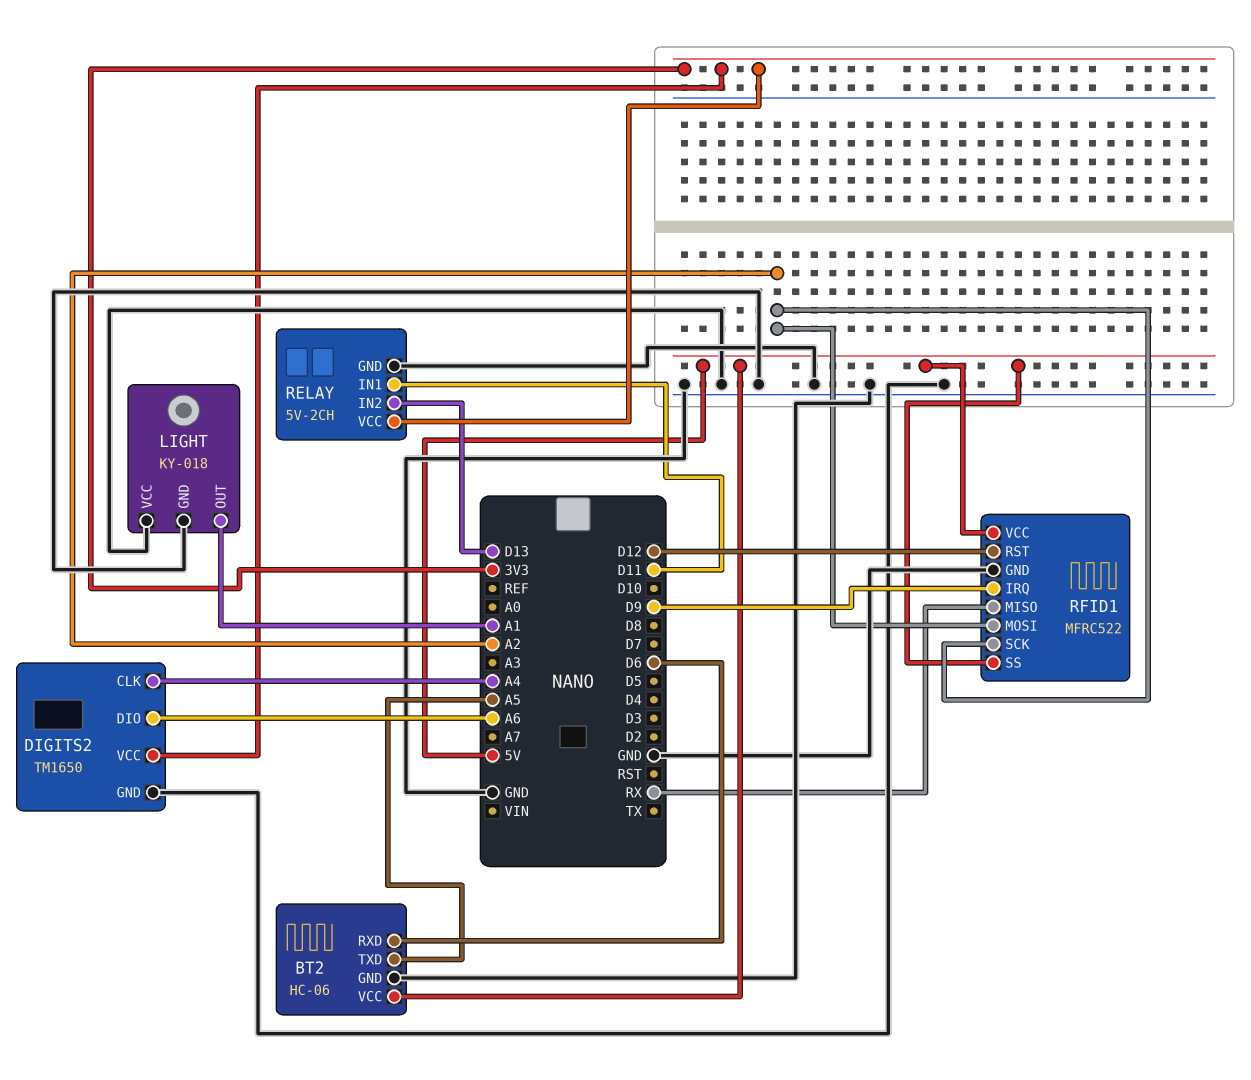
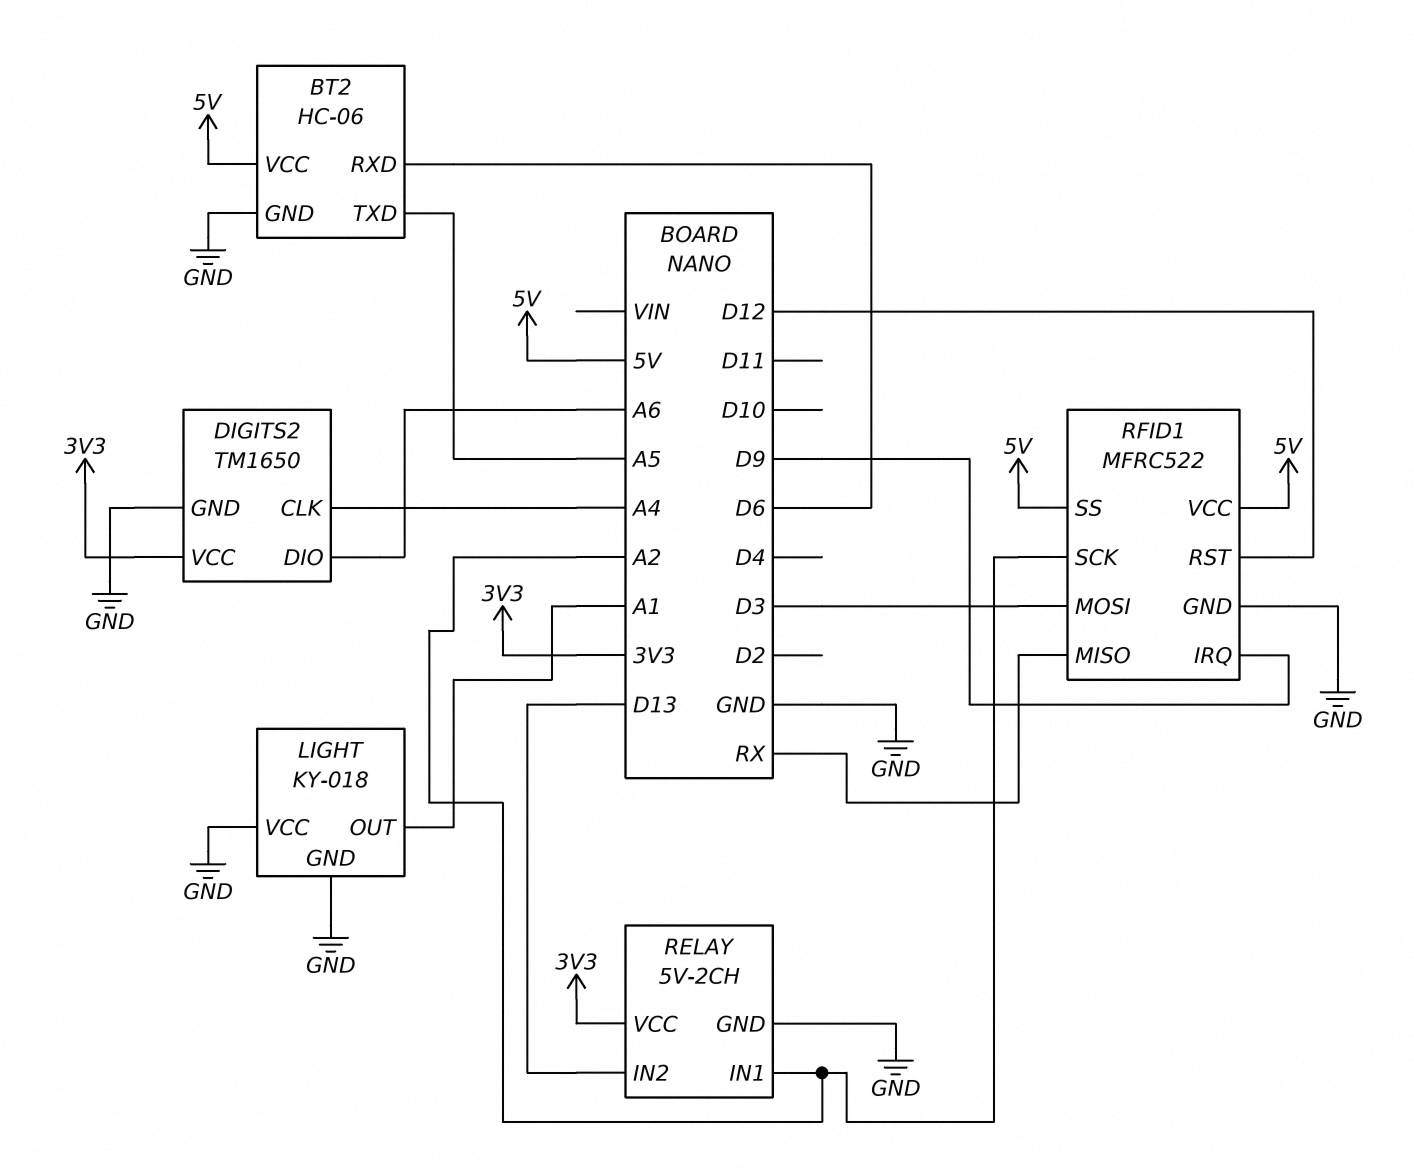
RELAY pin IN1: D11 -> A2
RFID1 pin MOSI: A2 -> D3

